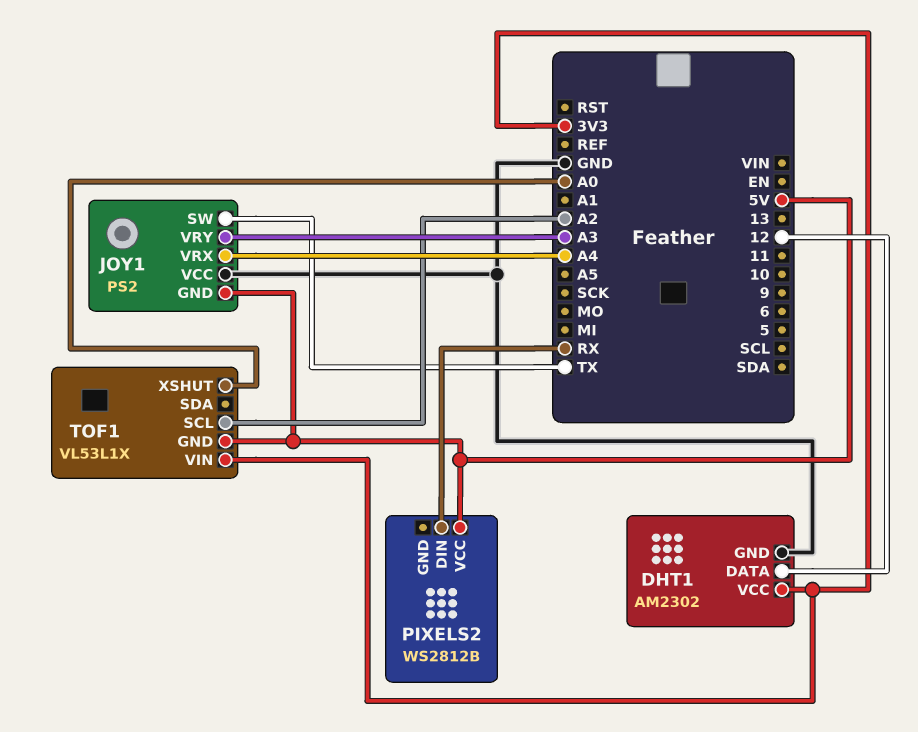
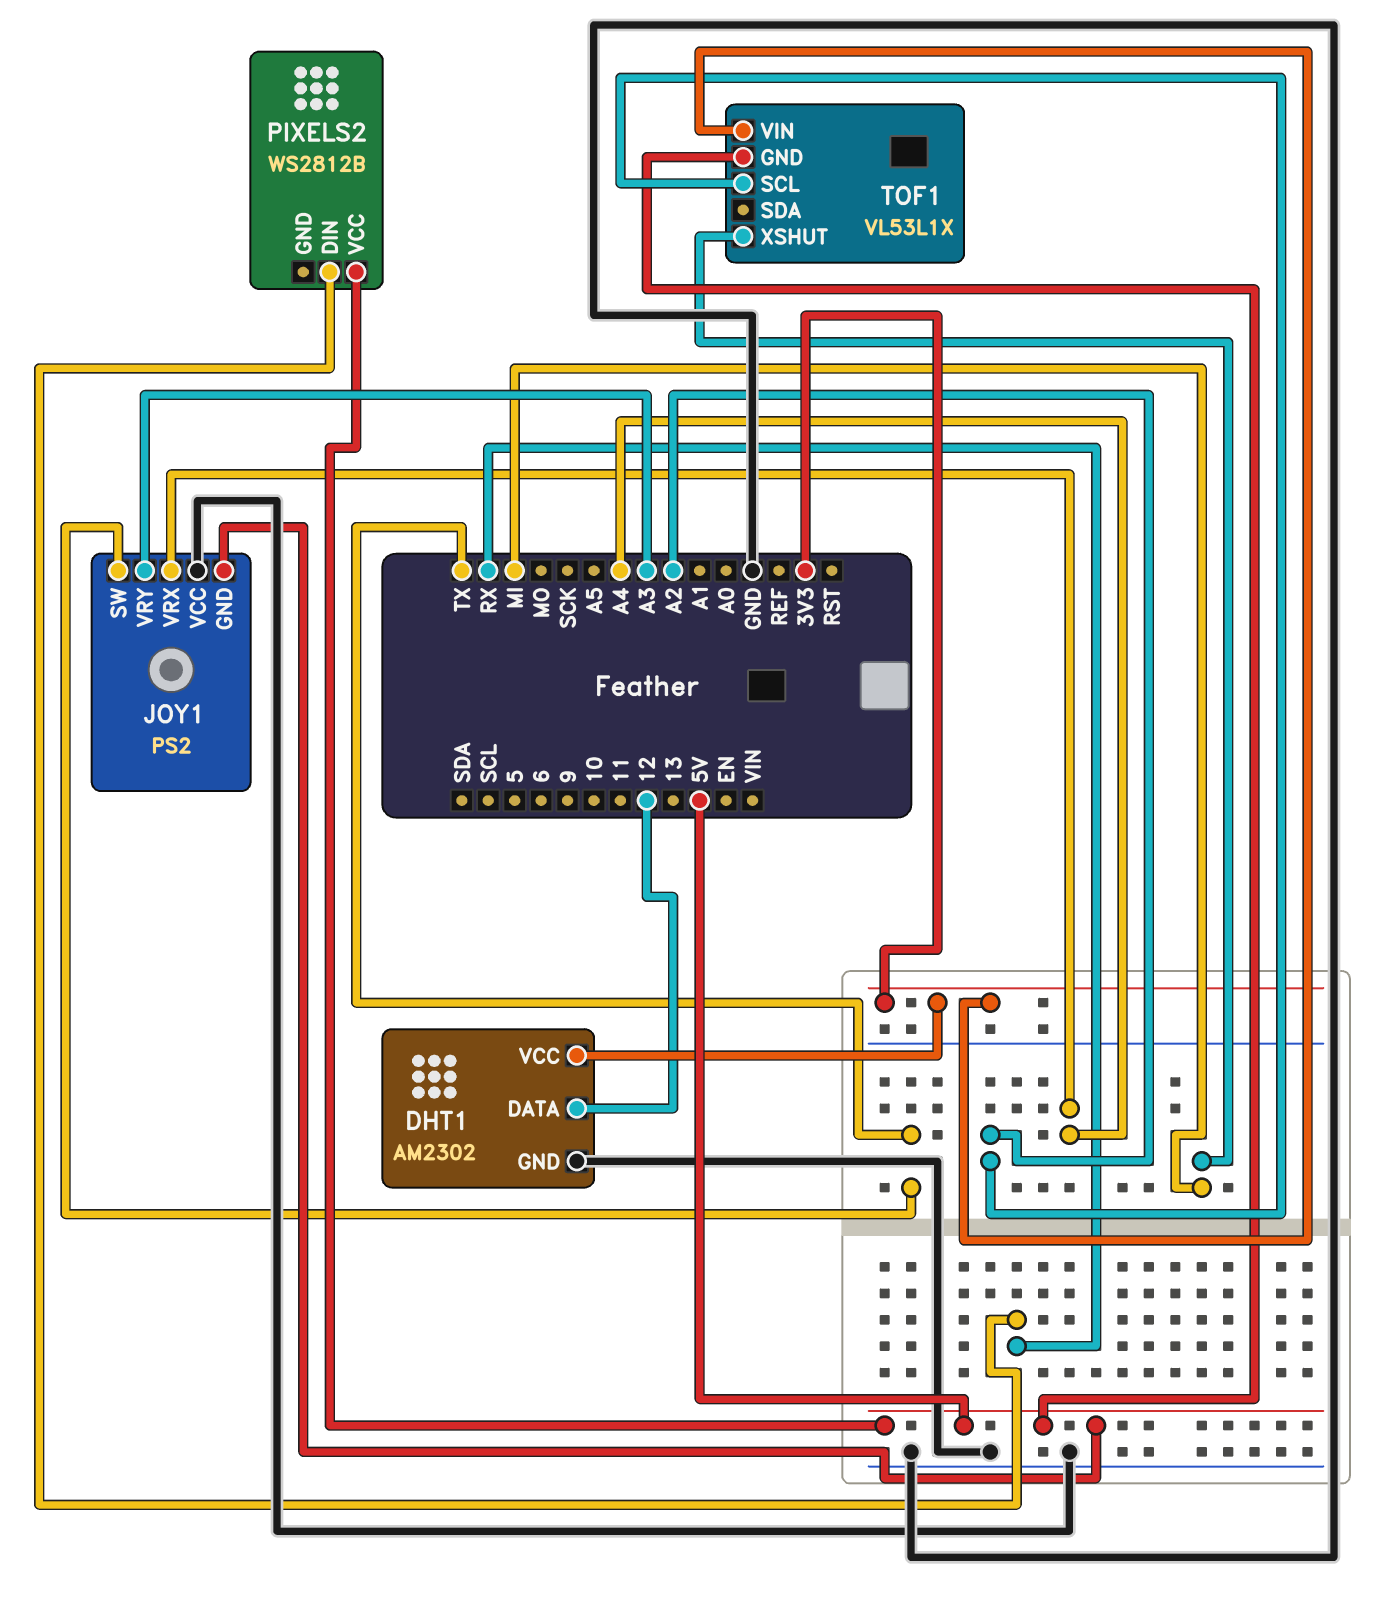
TOF1 pin XSHUT: A0 -> MI

